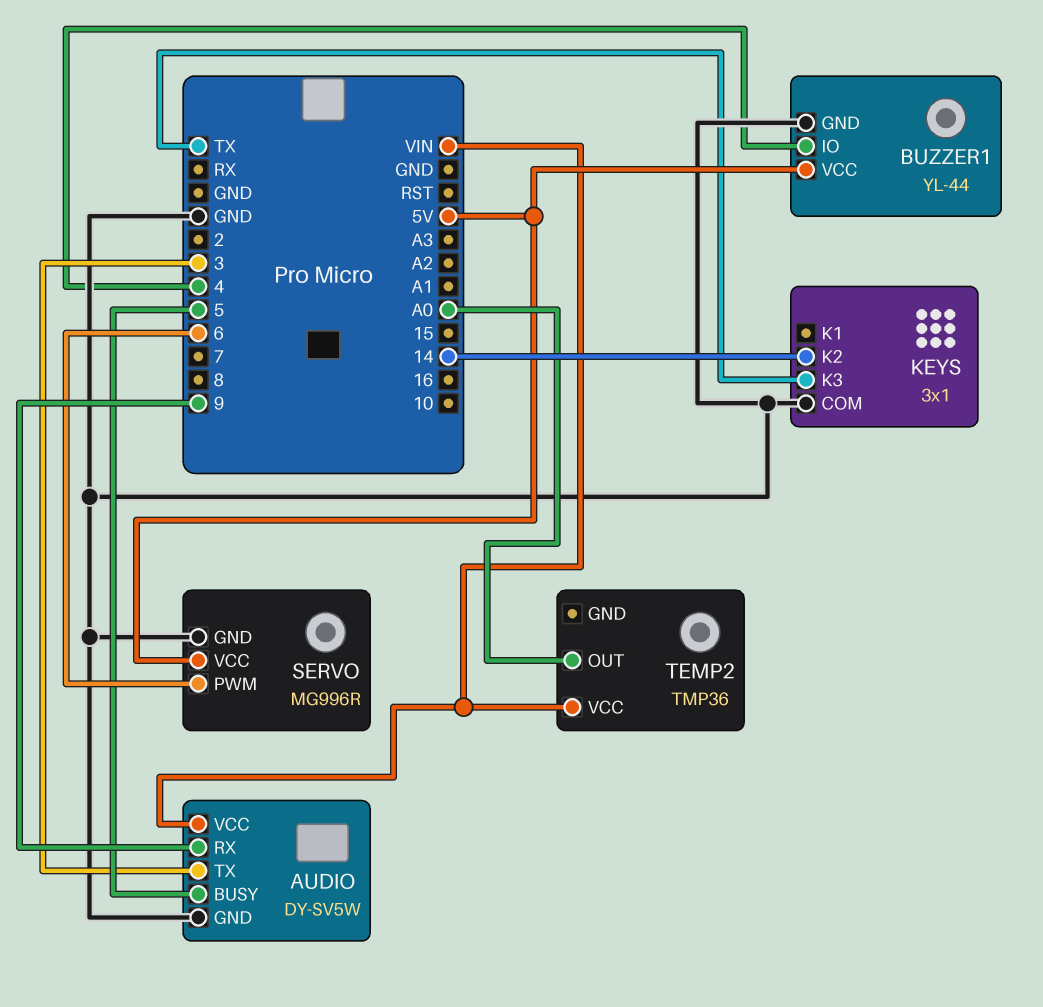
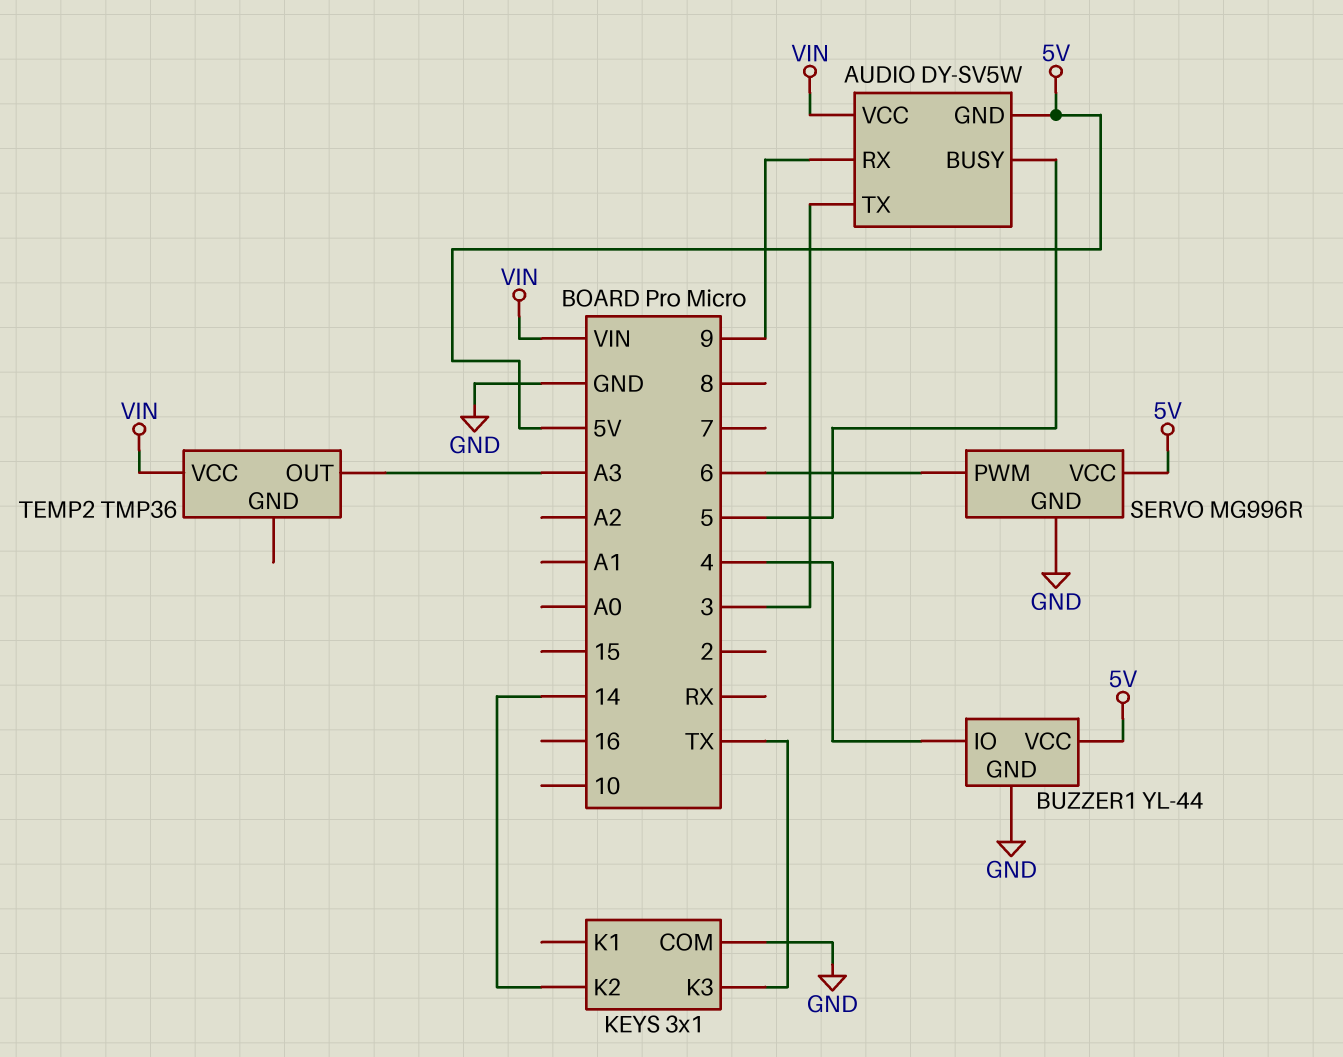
AUDIO pin GND: GND -> 5V
TEMP2 pin OUT: A0 -> A3

